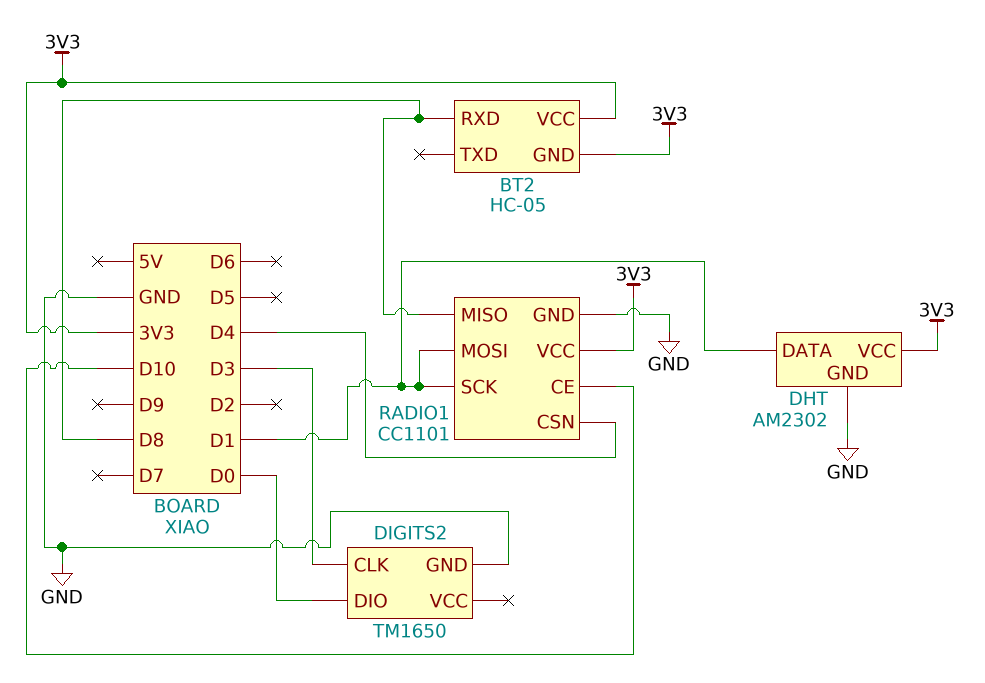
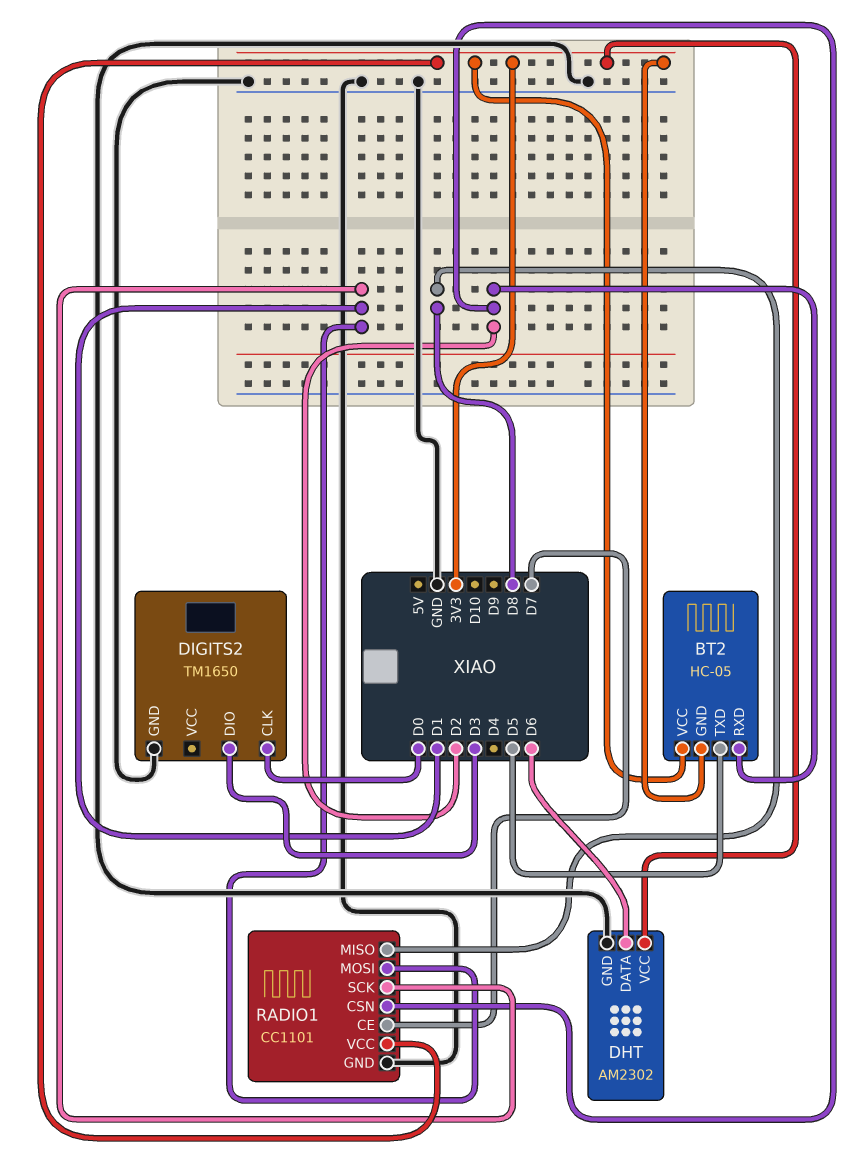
BT2 pin RXD: D8 -> D2
BT2 pin TXD: none -> D5
DHT pin DATA: D1 -> D6
DIGITS2 pin CLK: D3 -> D0
DIGITS2 pin DIO: D0 -> D3
RADIO1 pin CE: D10 -> D7
RADIO1 pin CSN: D4 -> D2

